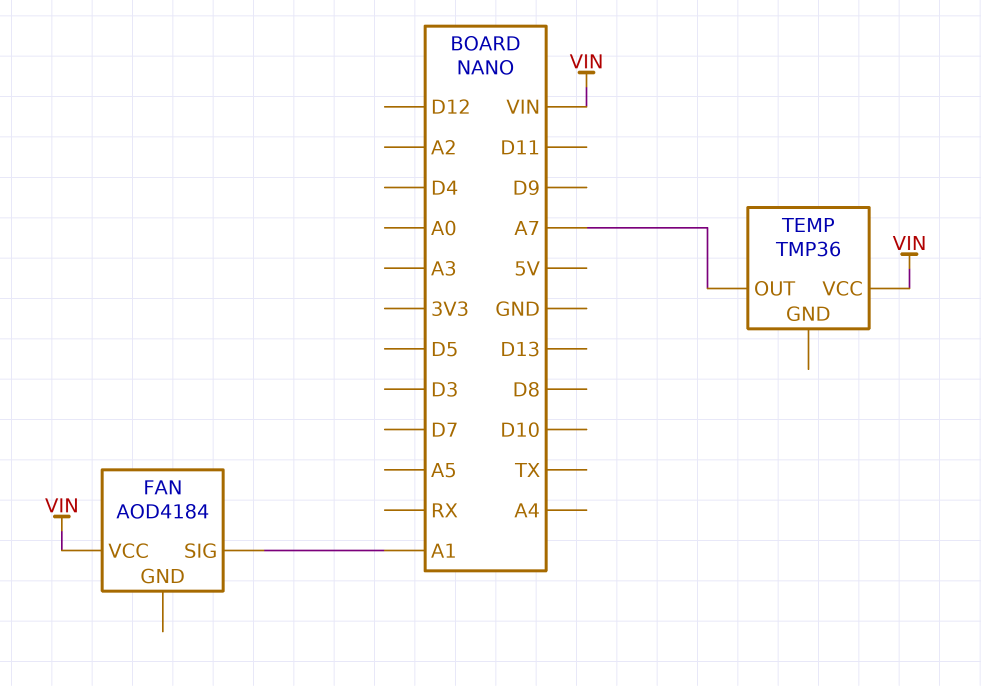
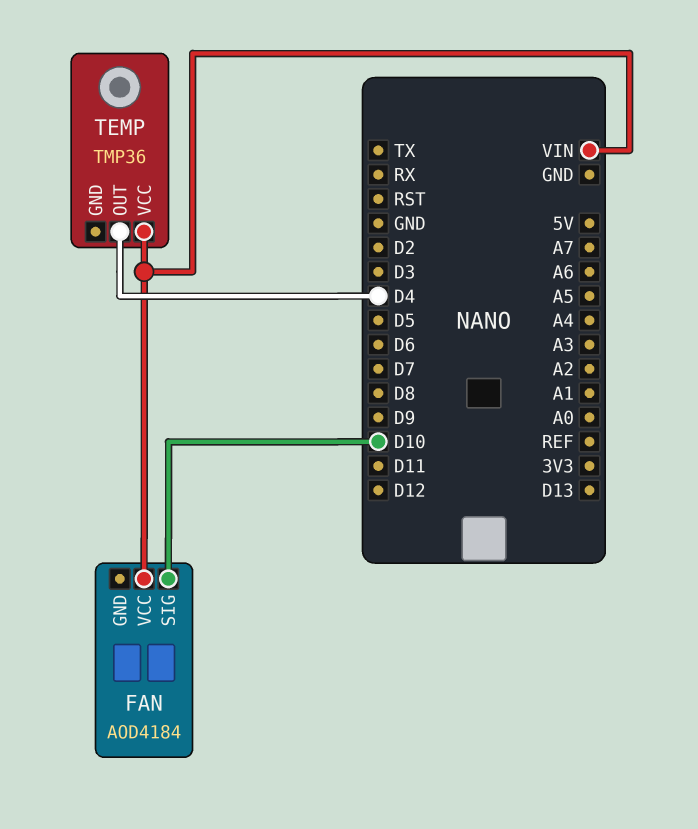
FAN pin SIG: A1 -> D10
TEMP pin OUT: A7 -> D4

